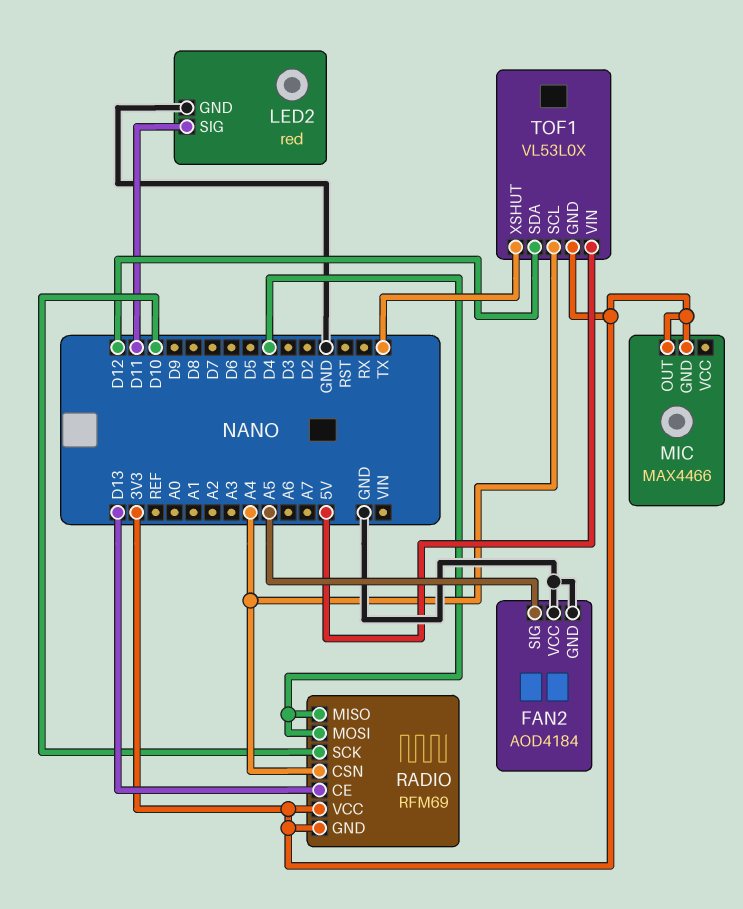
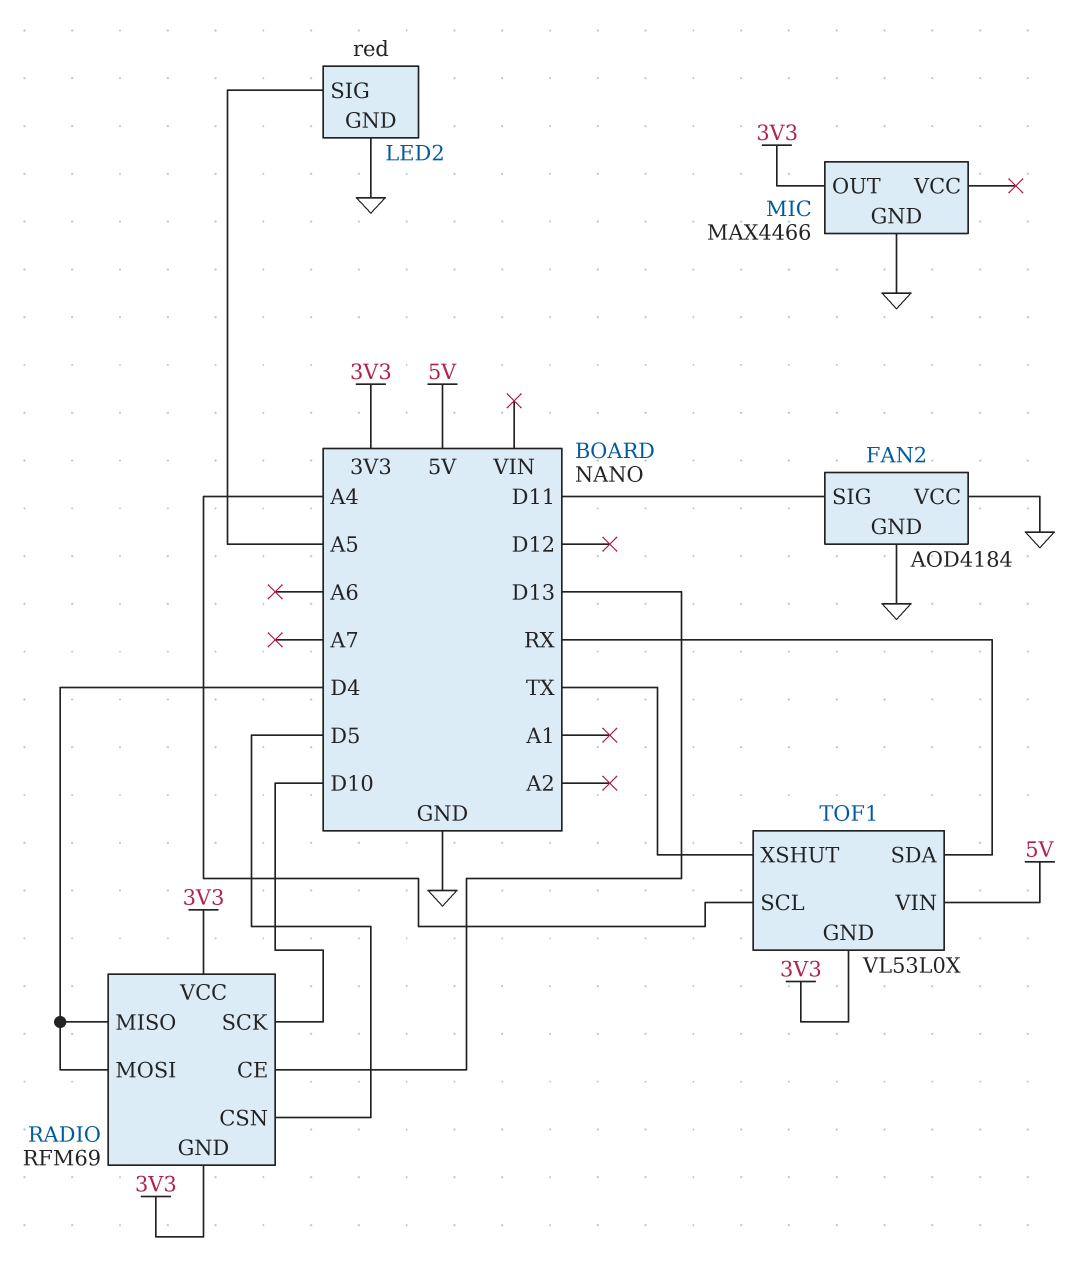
FAN2 pin SIG: A5 -> D11
LED2 pin SIG: D11 -> A5
MIC pin GND: 3V3 -> GND
RADIO pin CSN: A4 -> D5
TOF1 pin SDA: D12 -> RX

